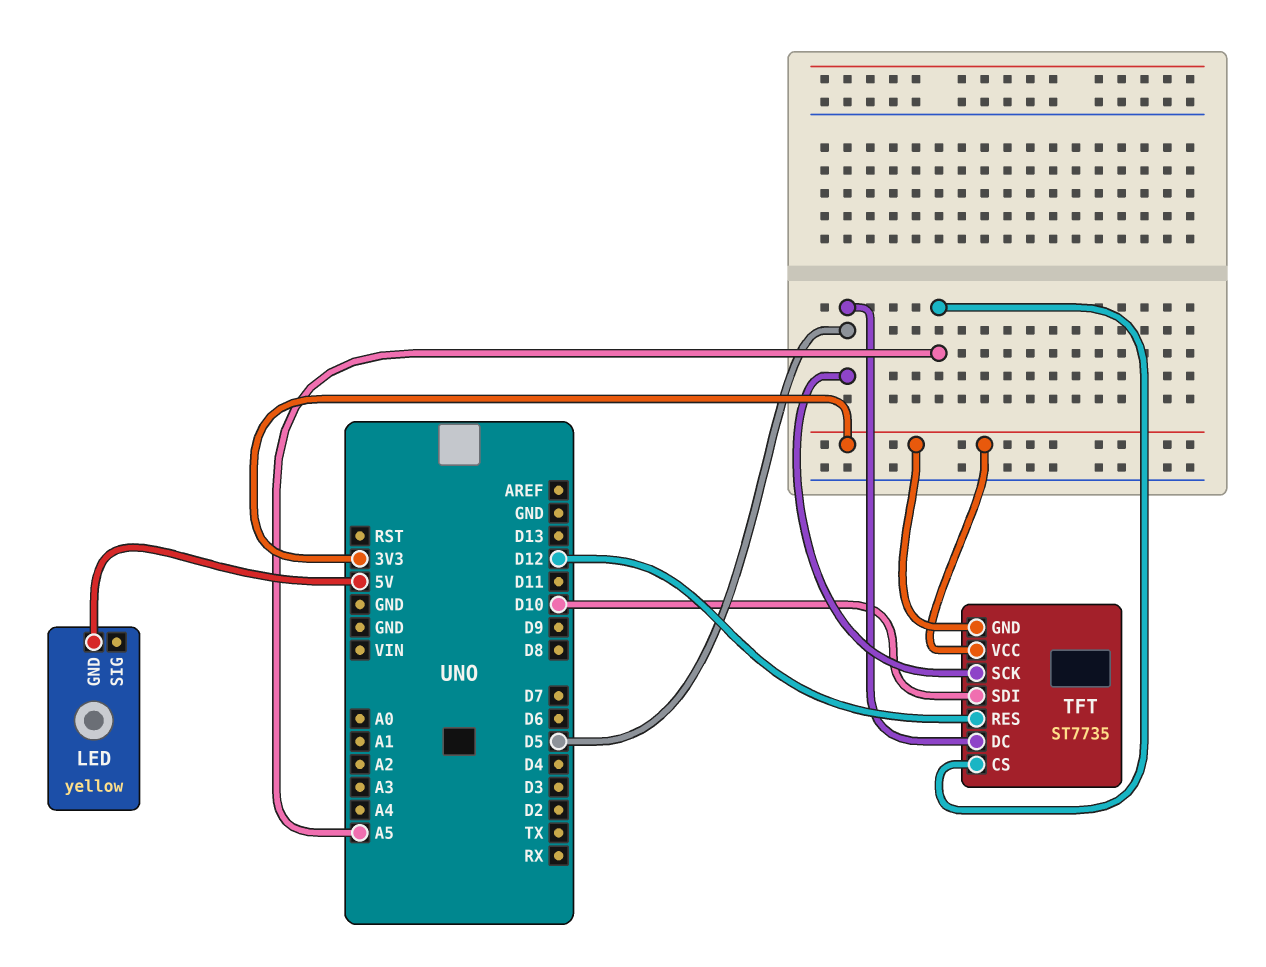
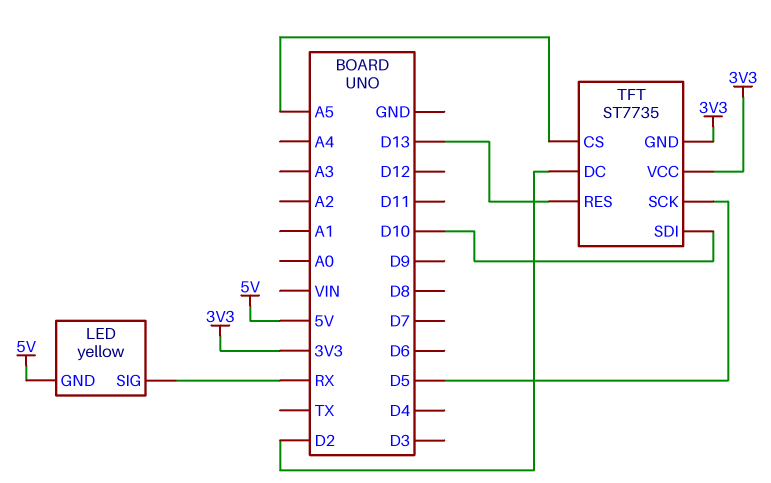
LED pin SIG: none -> RX
TFT pin DC: D5 -> D2
TFT pin RES: D12 -> D13

